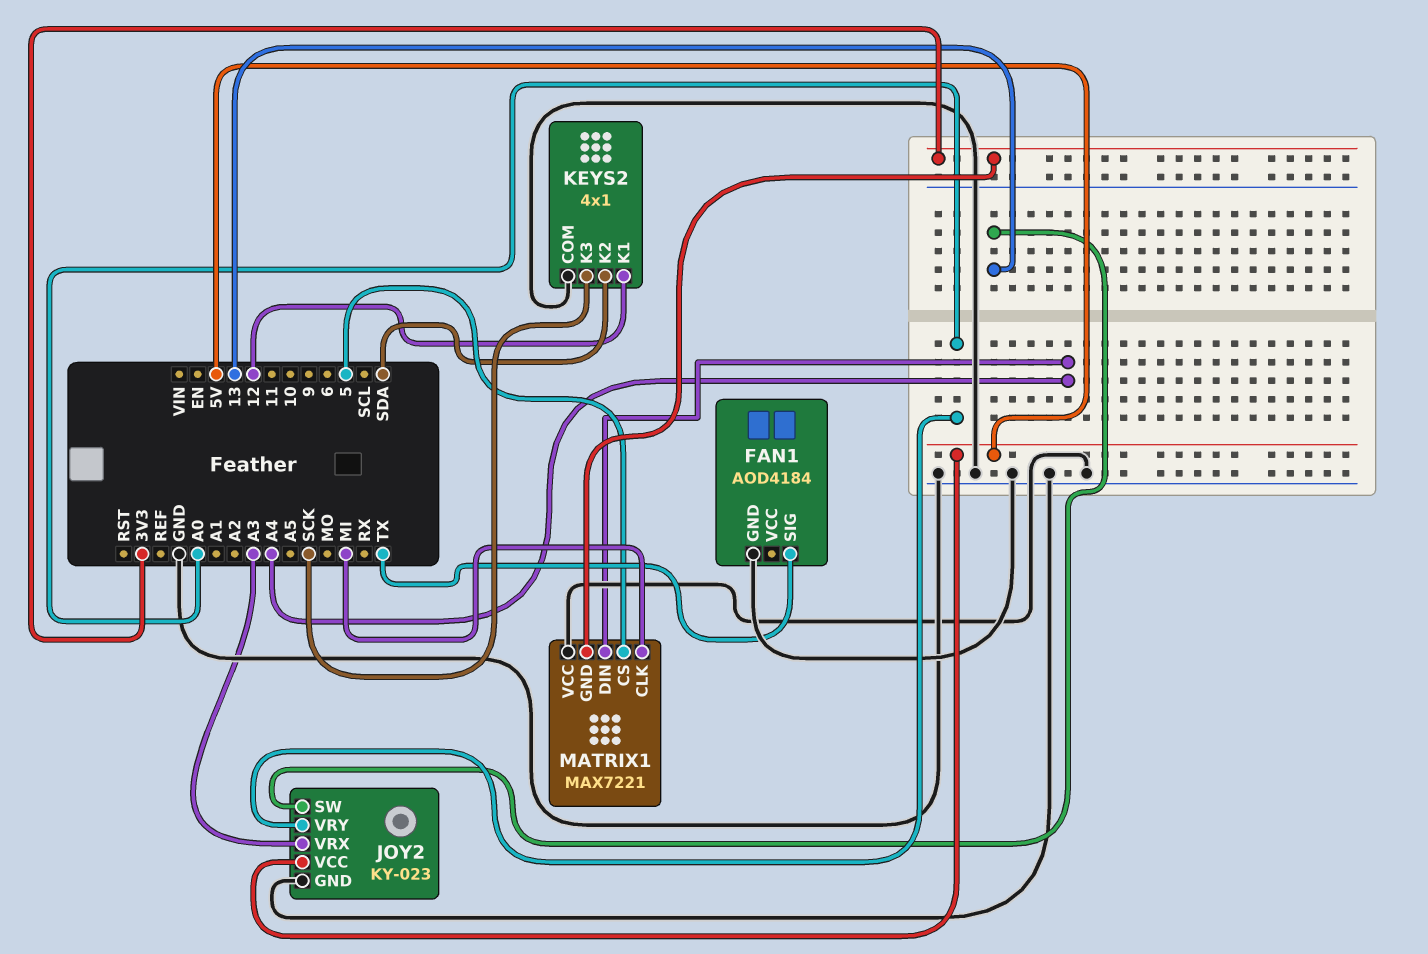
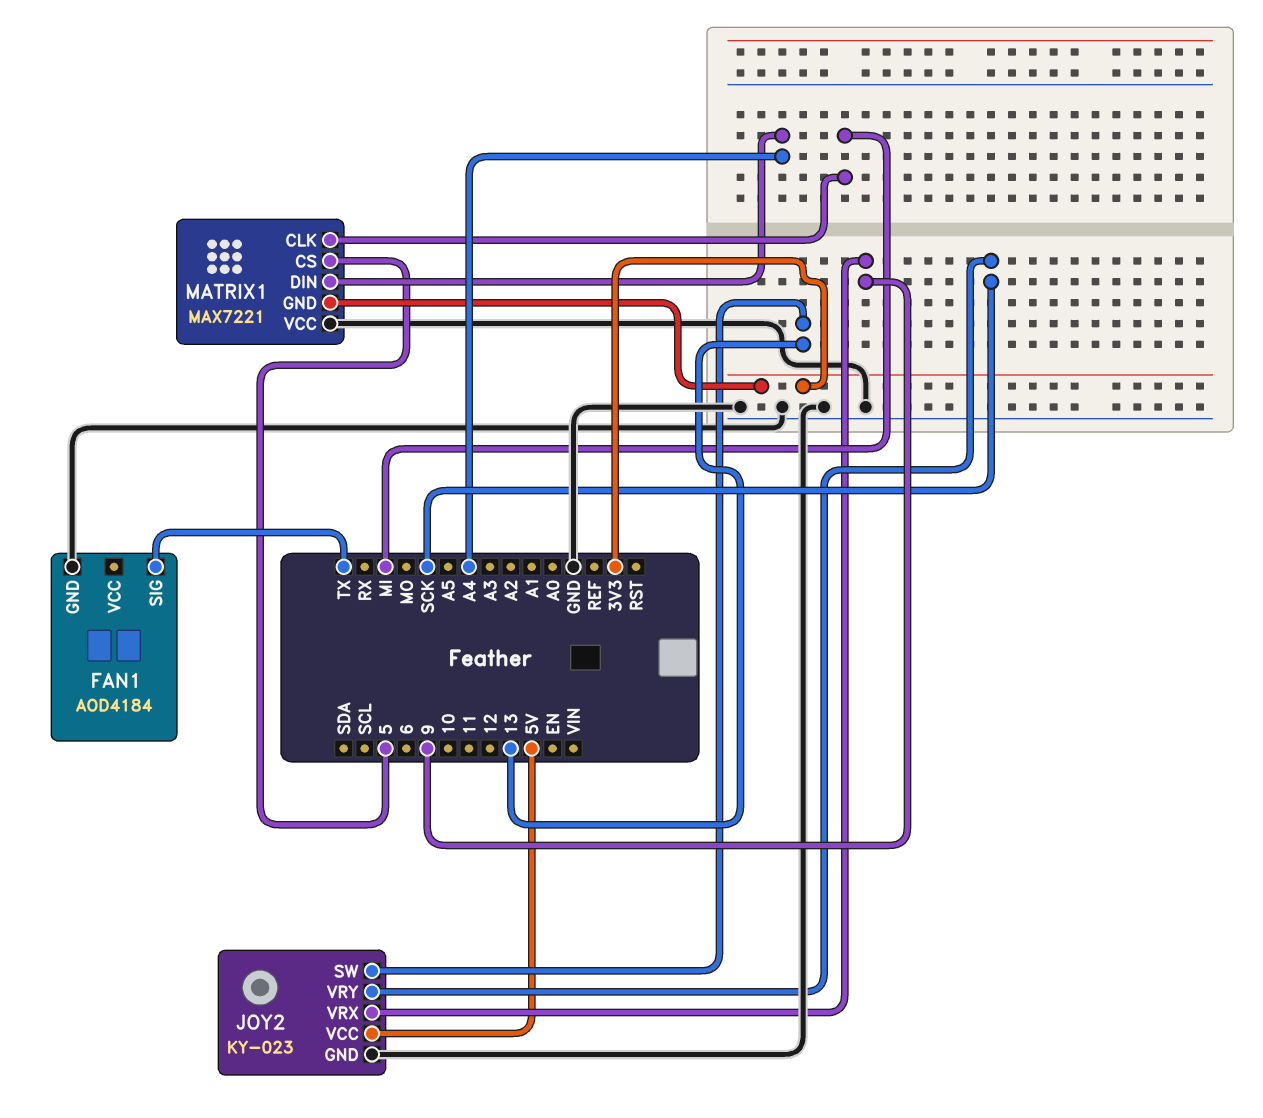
JOY2 pin VRX: A3 -> 9
JOY2 pin VRY: A0 -> SCK
KEYS2: 4x1 -> none
KEYS2 pin COM: GND -> none
KEYS2 pin K1: 12 -> none
KEYS2 pin K2: SDA -> none
KEYS2 pin K3: SCK -> none

